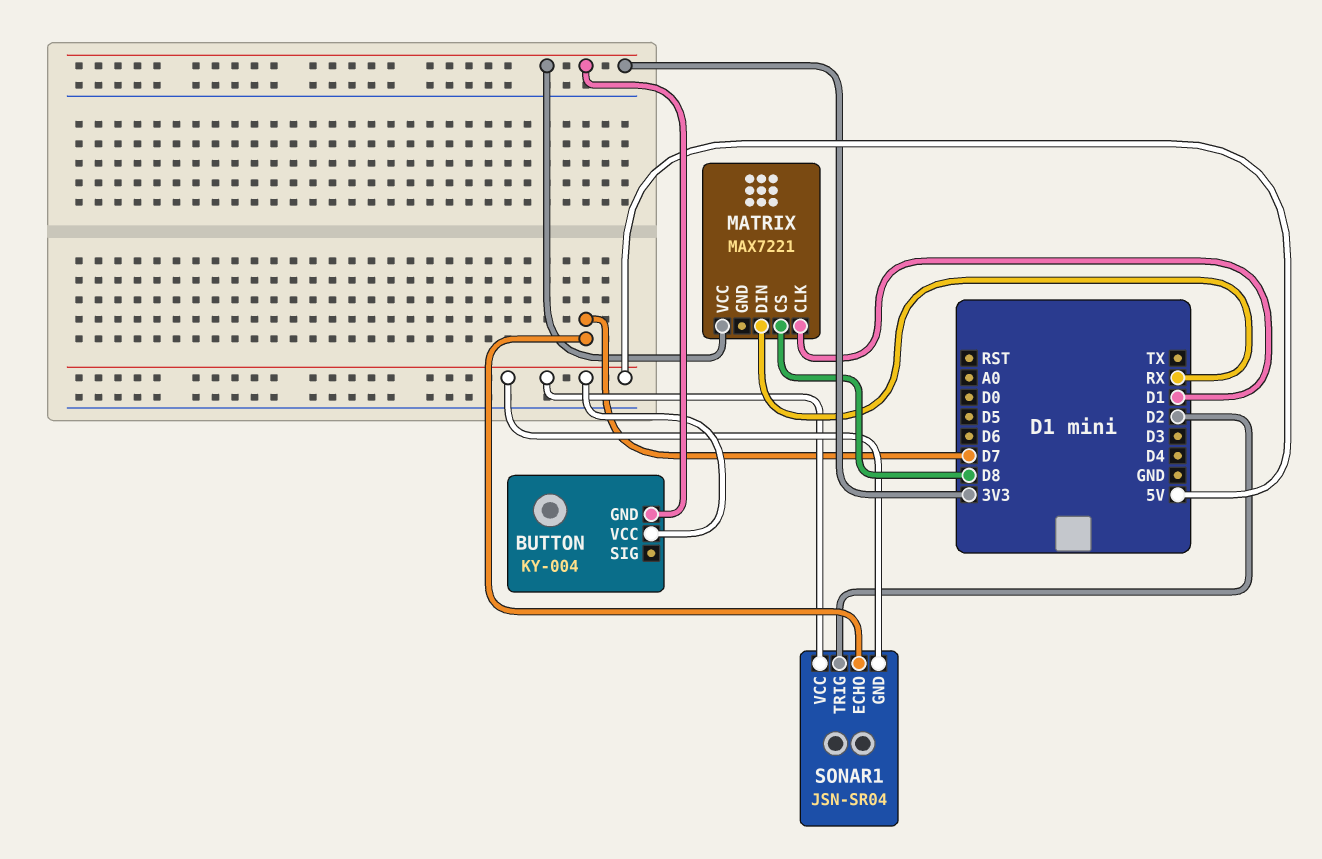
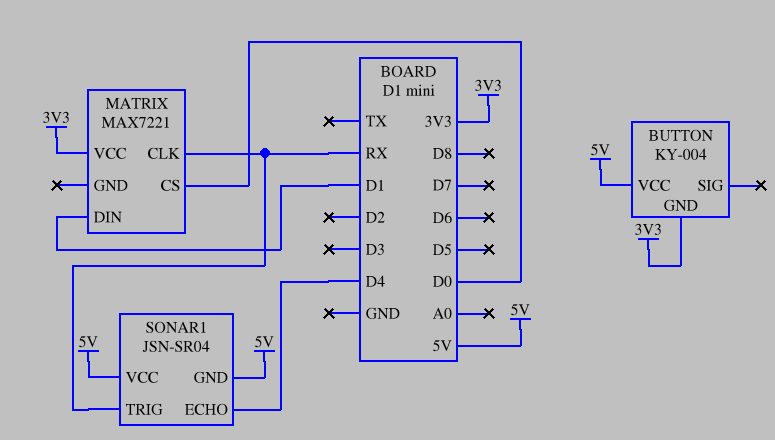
MATRIX pin CLK: D1 -> RX
MATRIX pin CS: D8 -> D0
MATRIX pin DIN: RX -> D1
SONAR1 pin ECHO: D7 -> D4
SONAR1 pin TRIG: D2 -> RX

